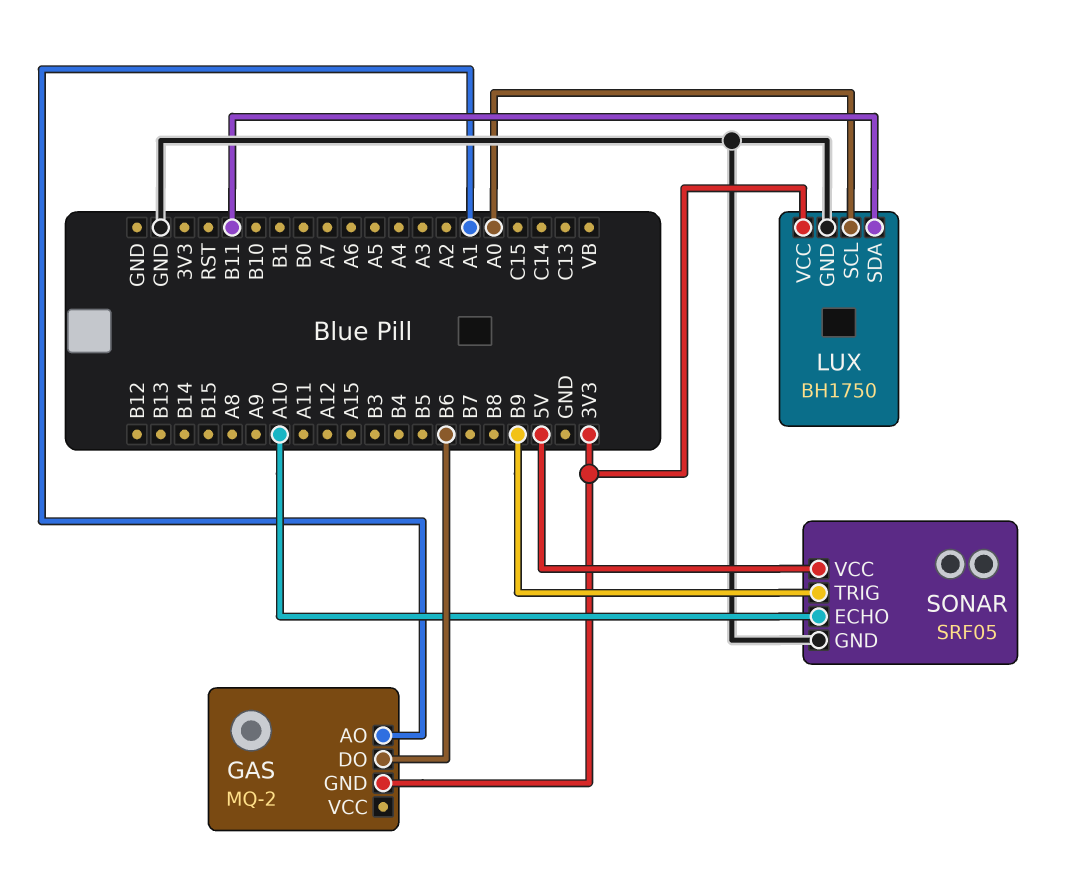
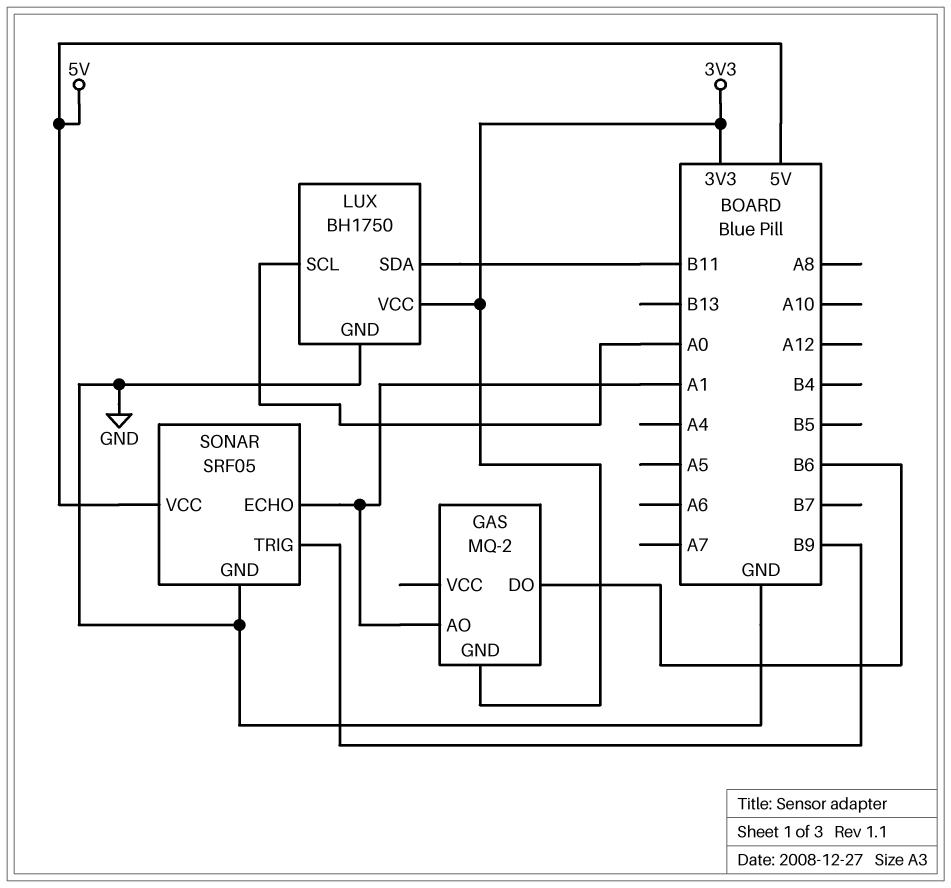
SONAR pin ECHO: A10 -> A1

